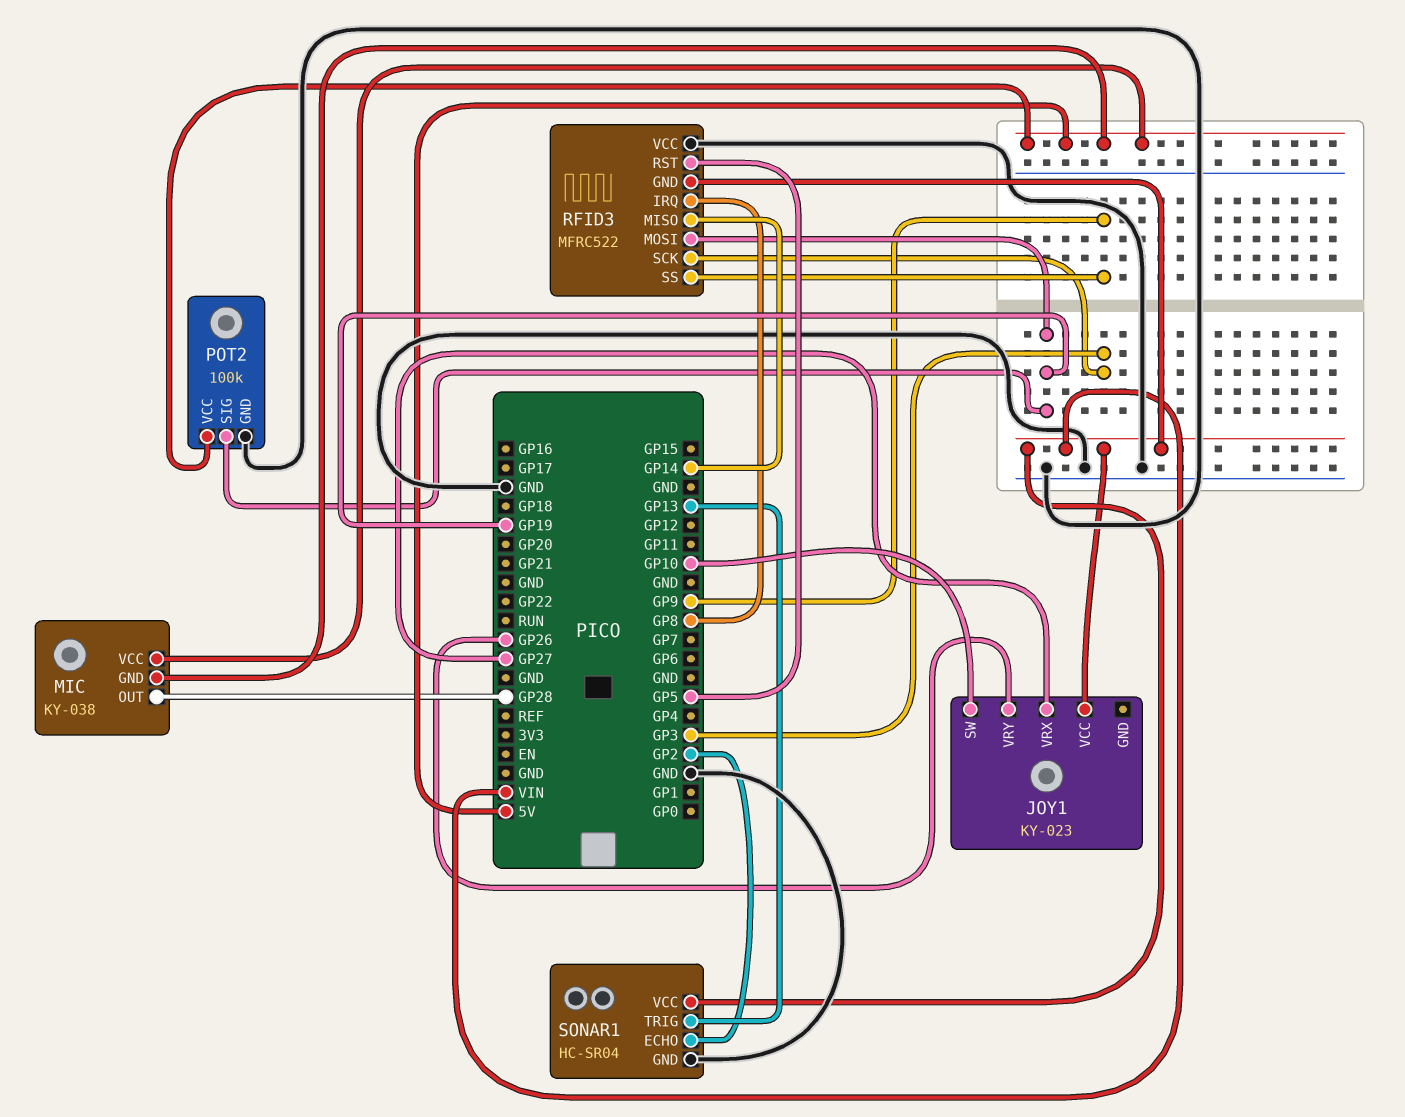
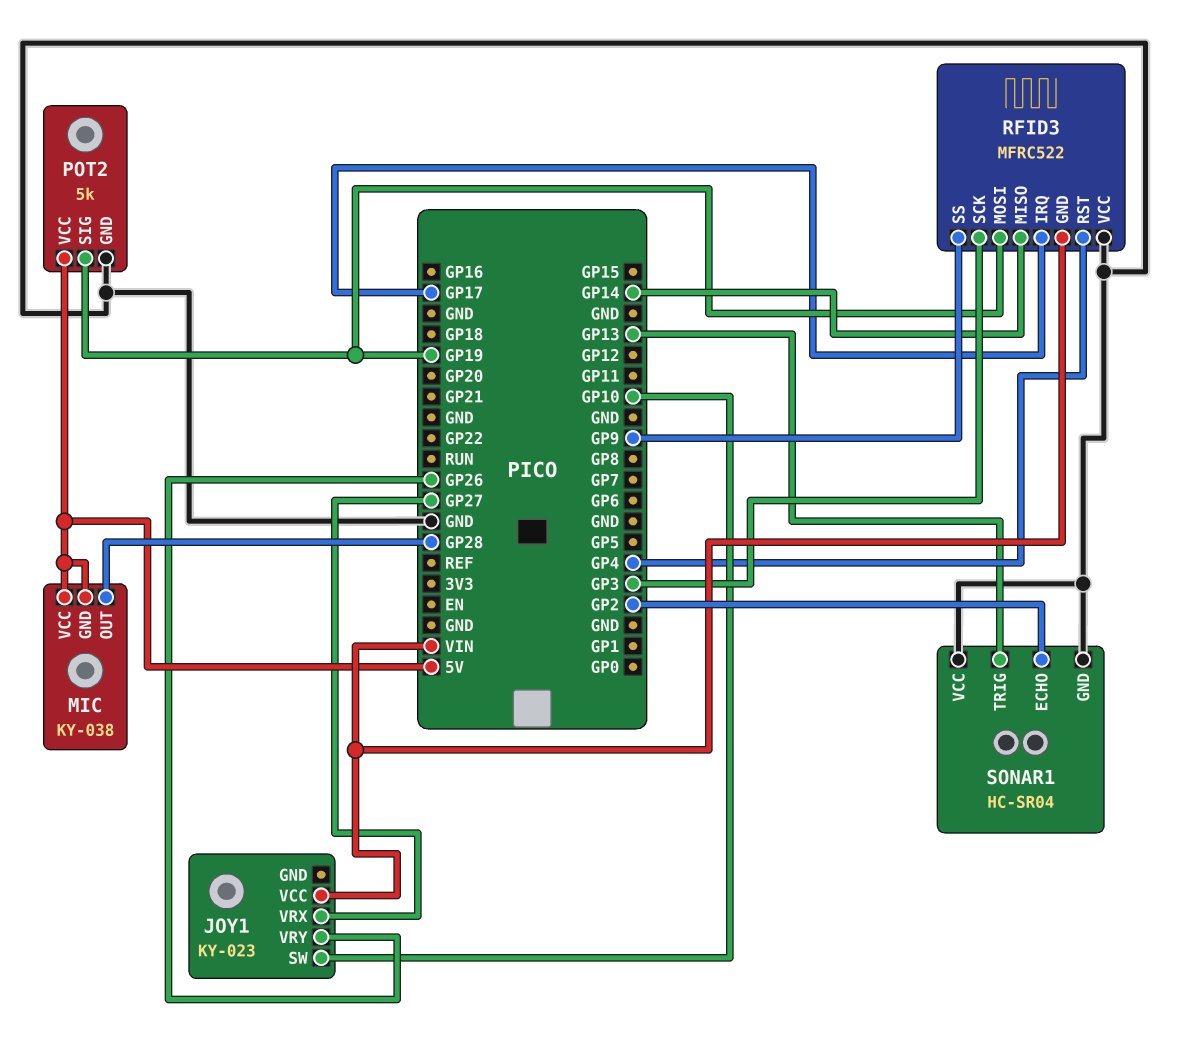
POT2: 100k -> 5k
RFID3 pin IRQ: GP8 -> GP17
RFID3 pin RST: GP5 -> GP4
SONAR1 pin VCC: VIN -> GND

